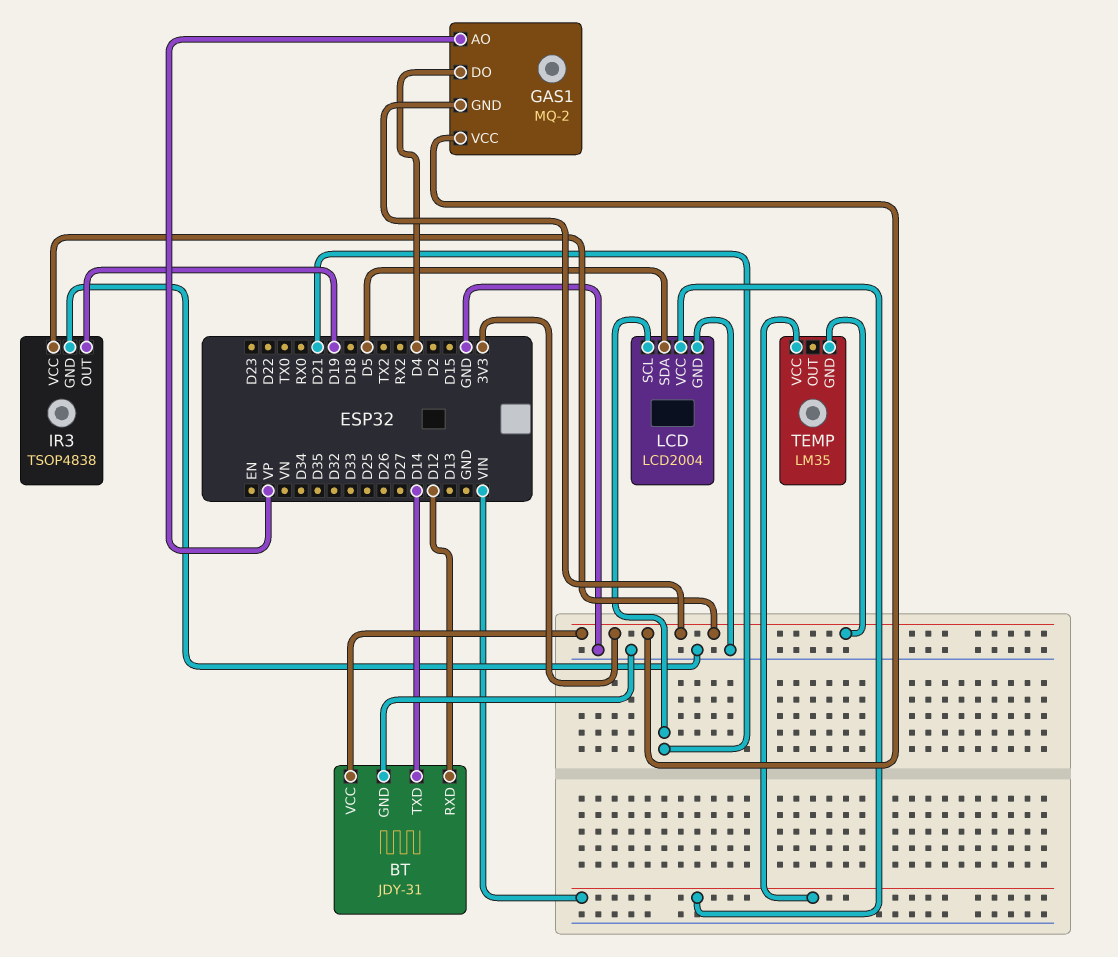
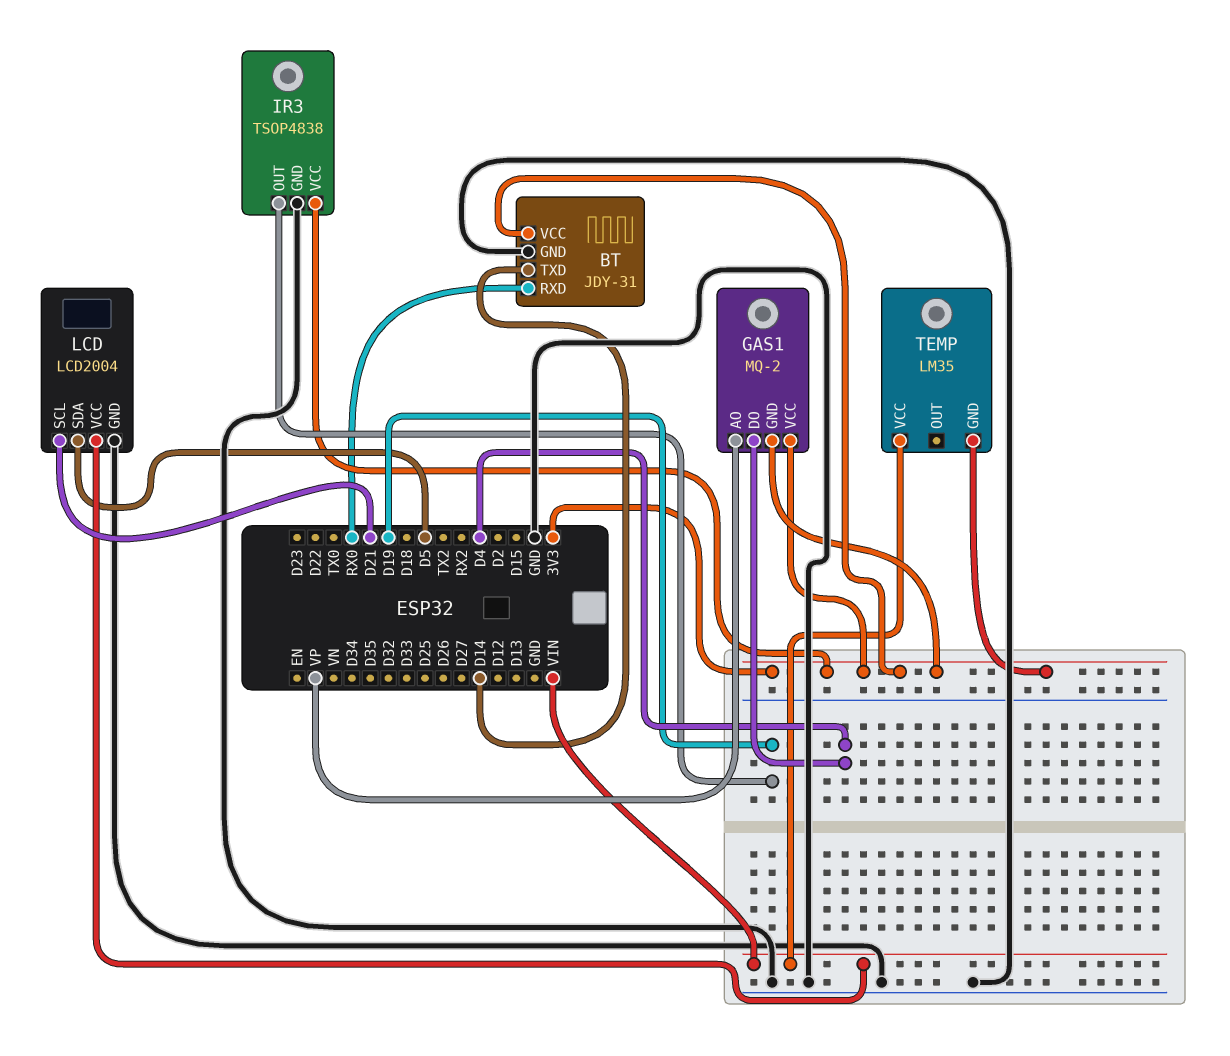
BT pin RXD: D12 -> RX0

